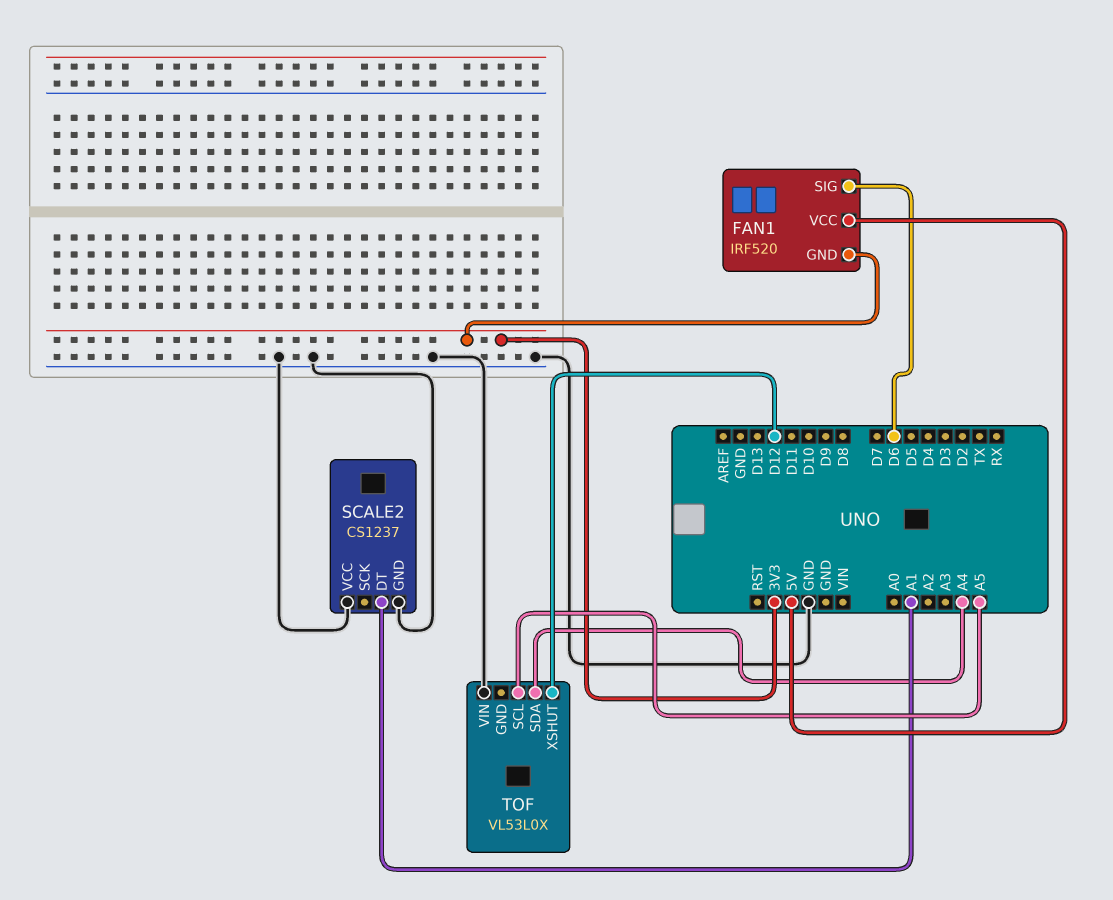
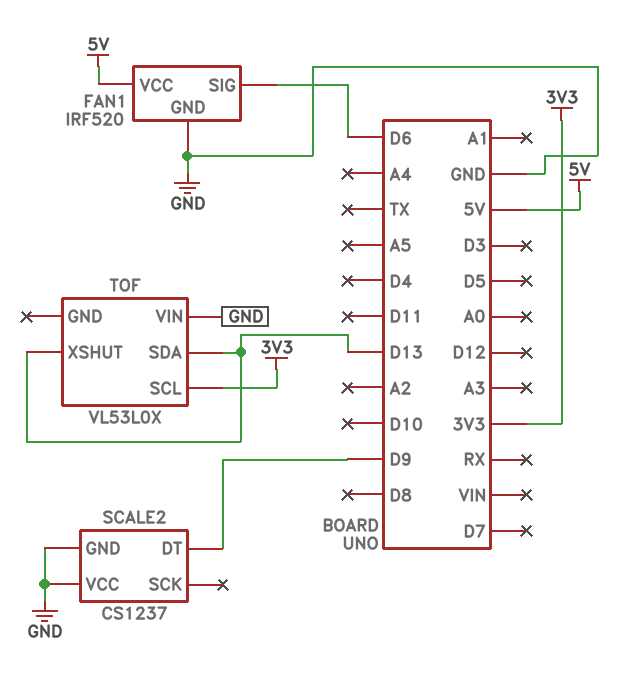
FAN1 pin GND: 3V3 -> GND
SCALE2 pin DT: A1 -> D9
TOF pin SCL: A5 -> 3V3
TOF pin SDA: A4 -> D13
TOF pin XSHUT: D12 -> D13

